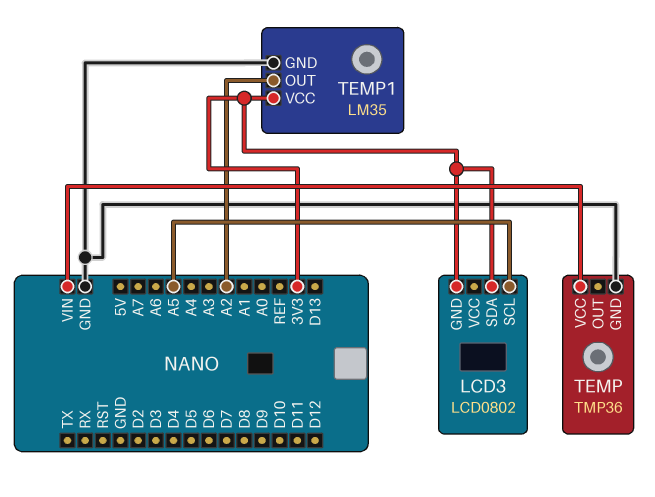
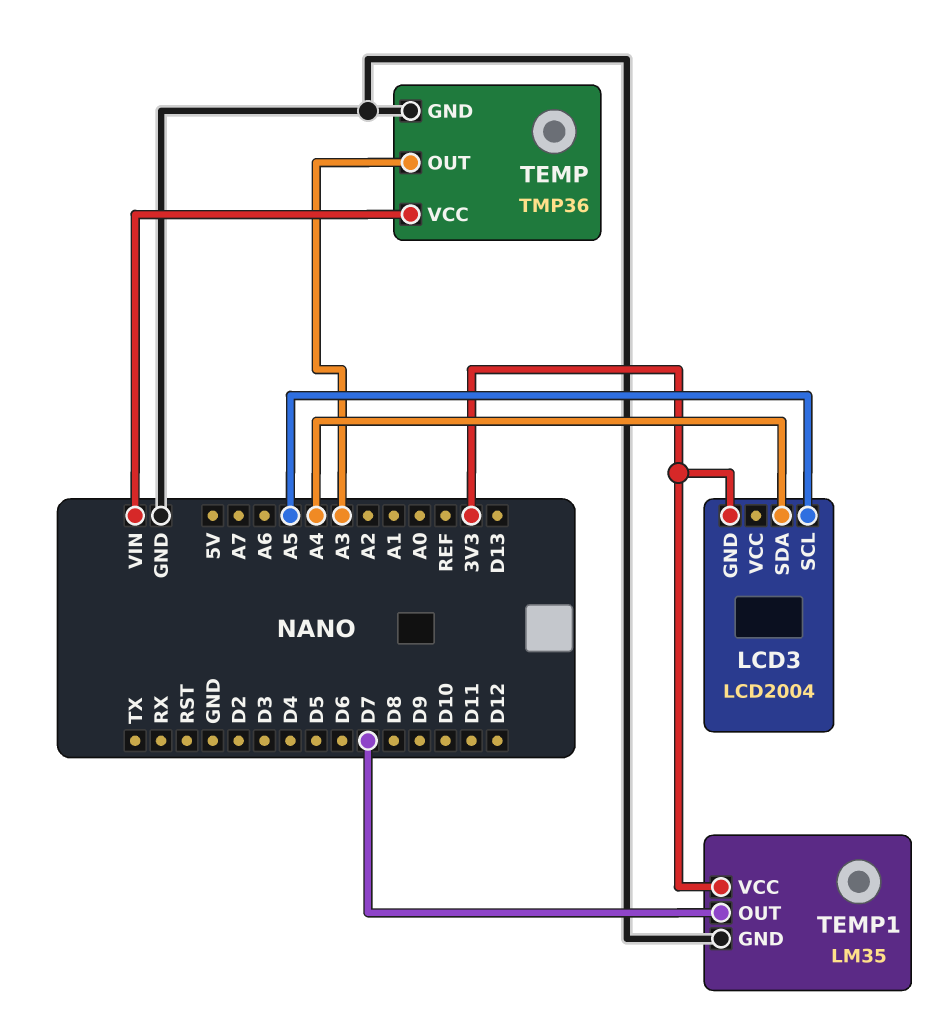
LCD3: LCD0802 -> LCD2004
LCD3 pin SDA: 3V3 -> A4
TEMP pin OUT: none -> A3
TEMP1 pin OUT: A2 -> D7

